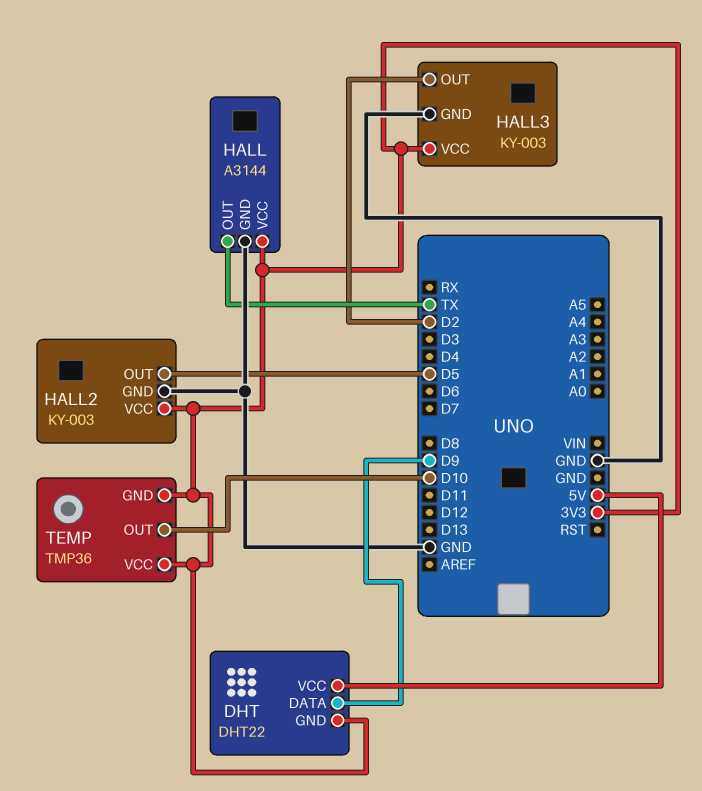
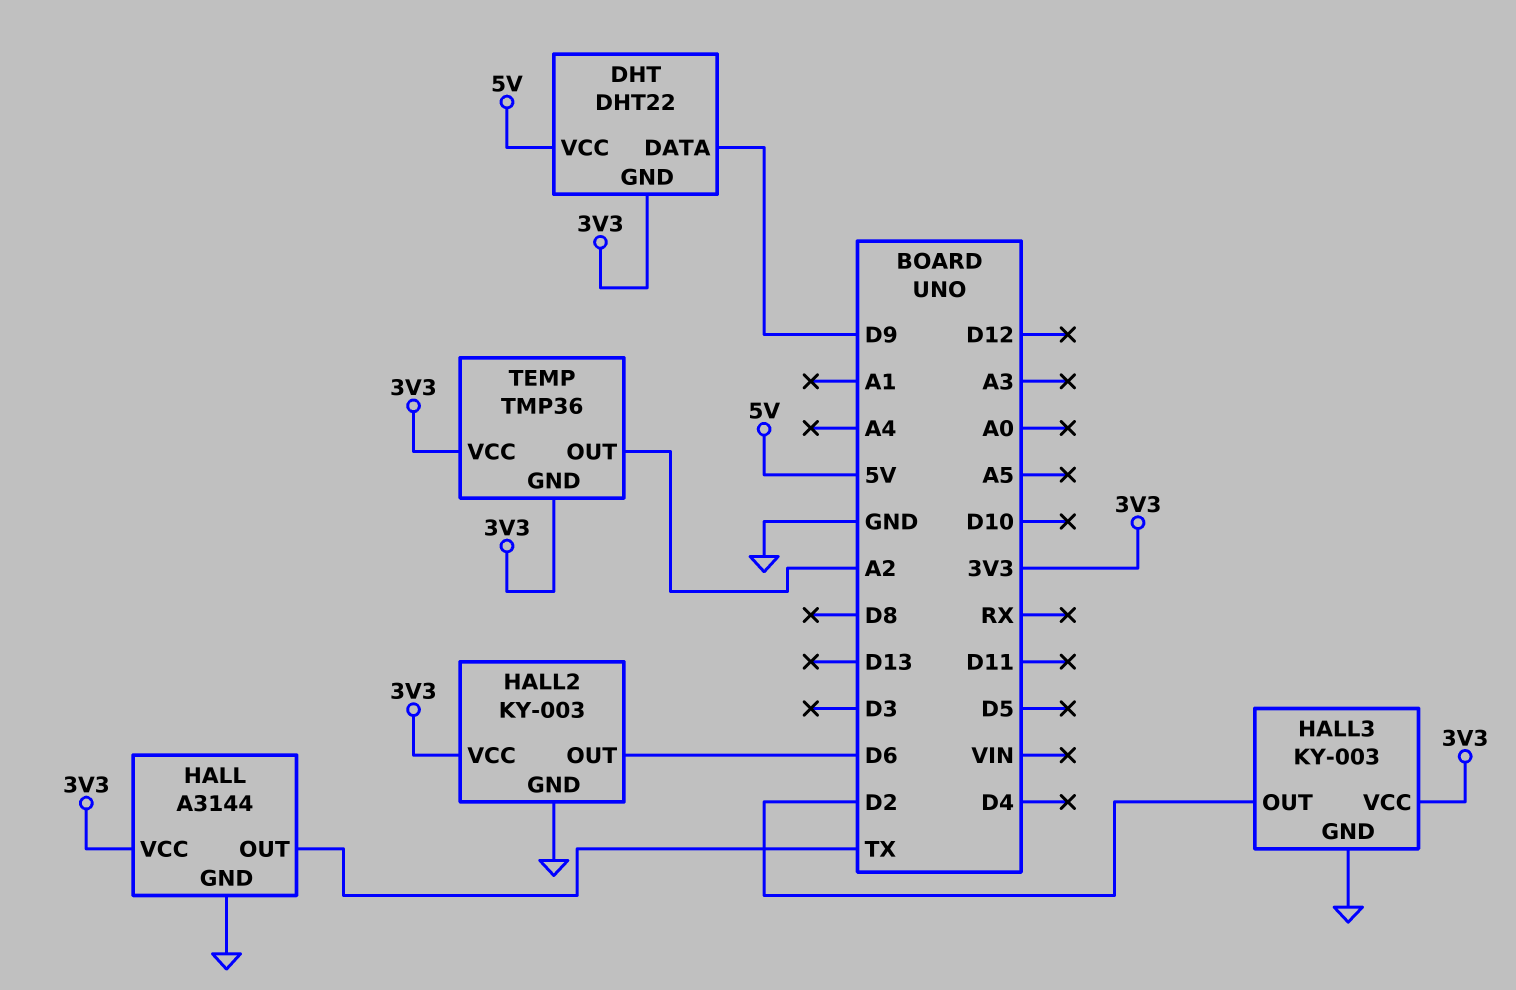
HALL2 pin OUT: D5 -> D6
TEMP pin OUT: D10 -> A2

